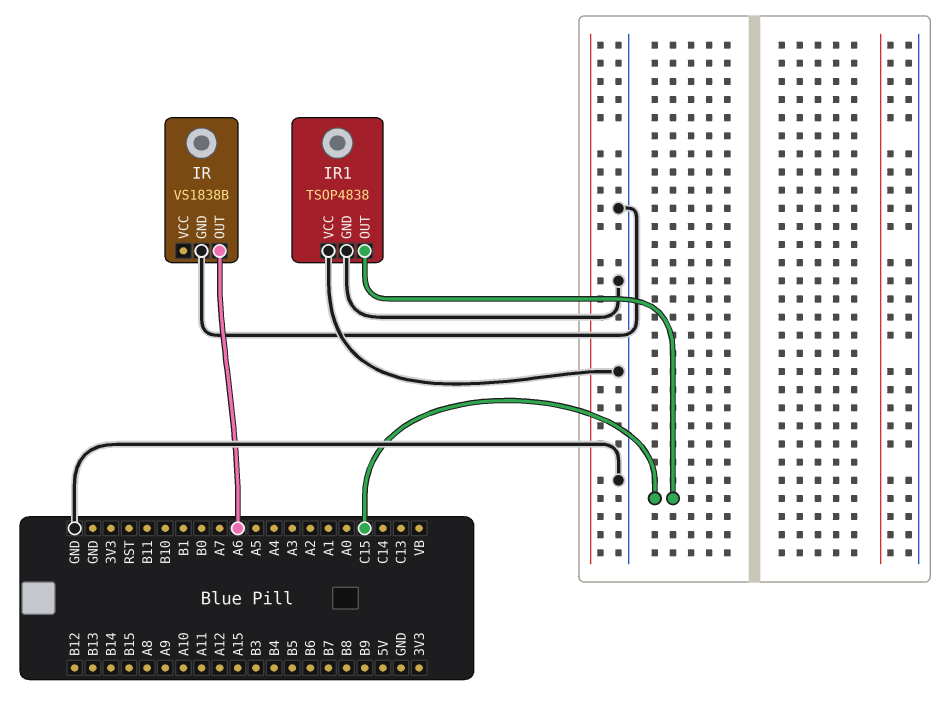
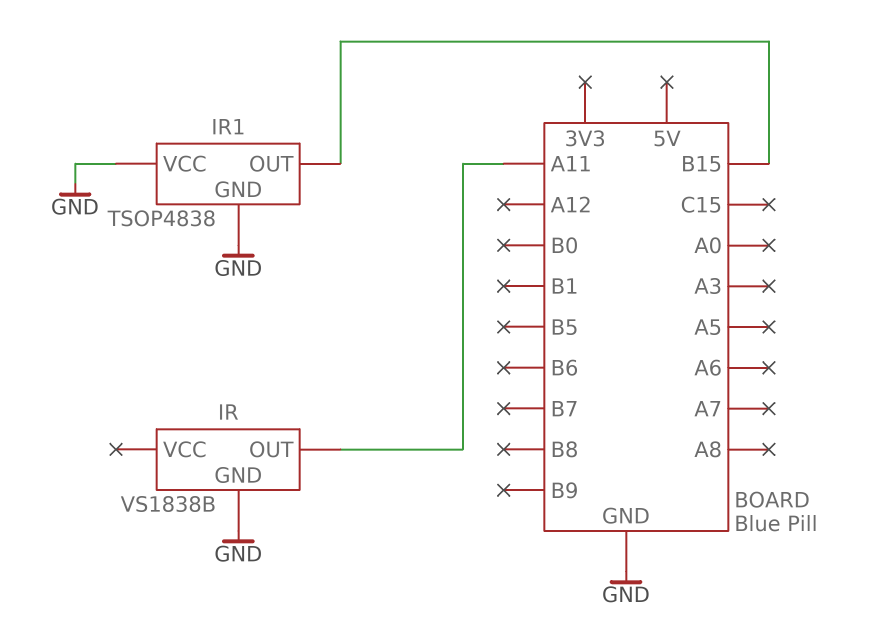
IR pin OUT: A6 -> A11
IR1 pin OUT: C15 -> B15

